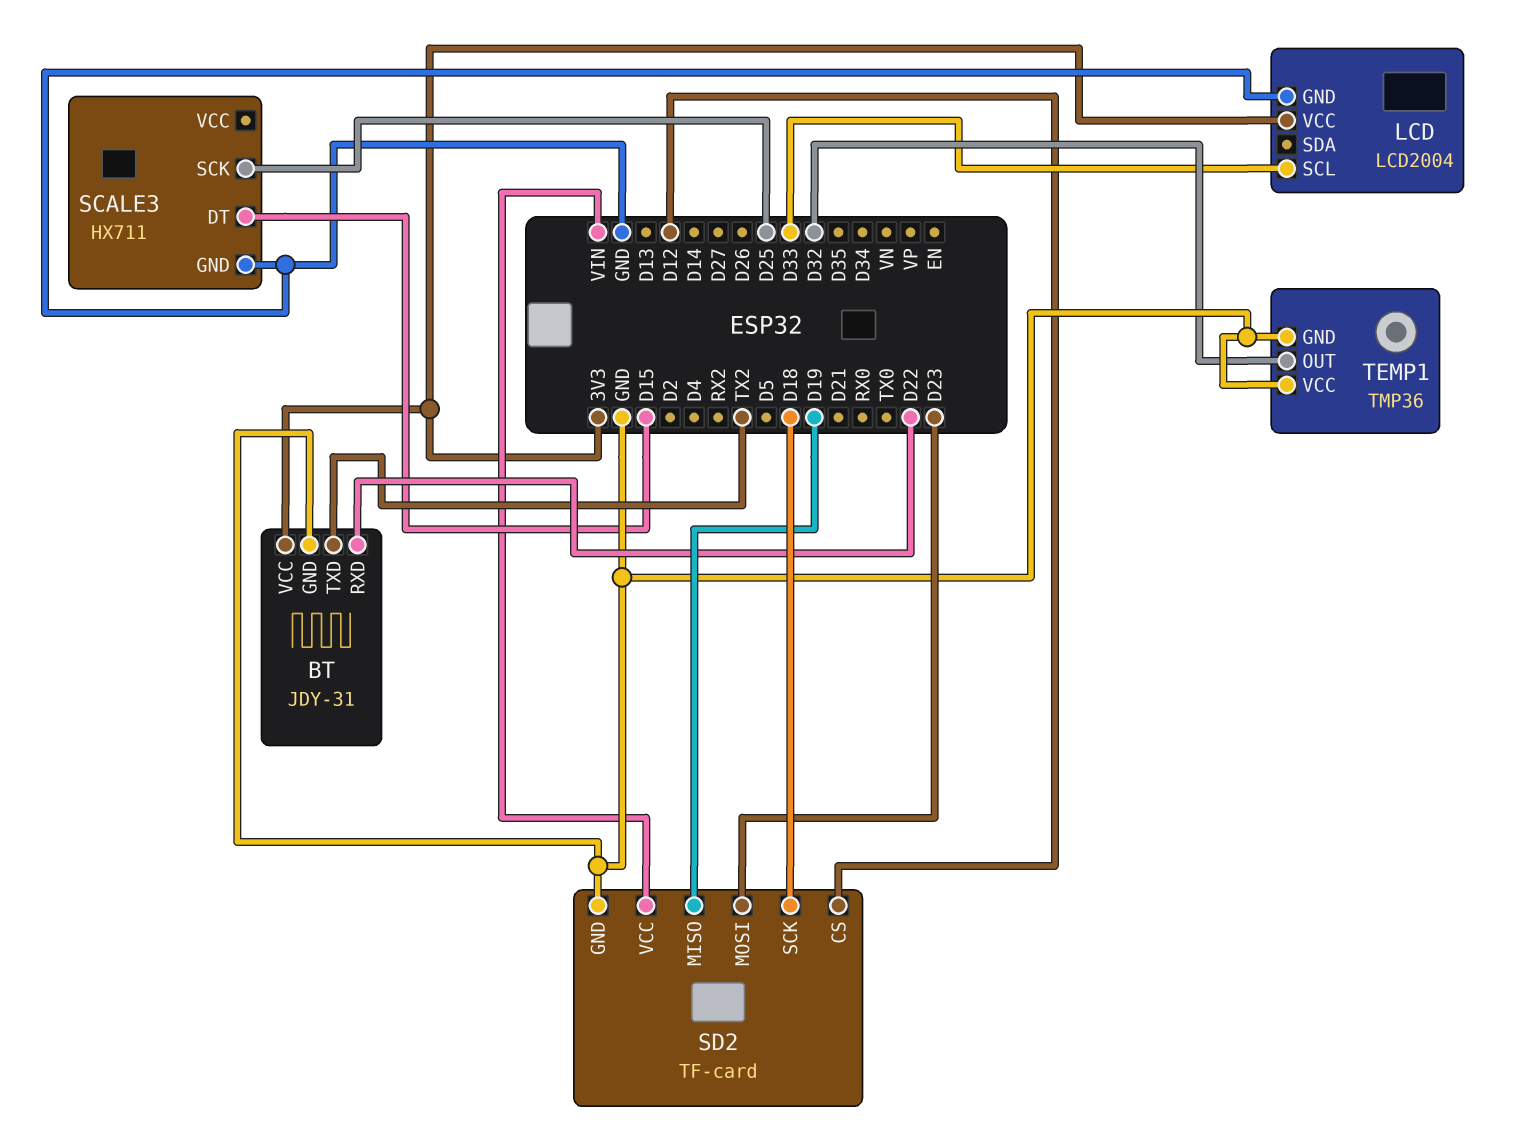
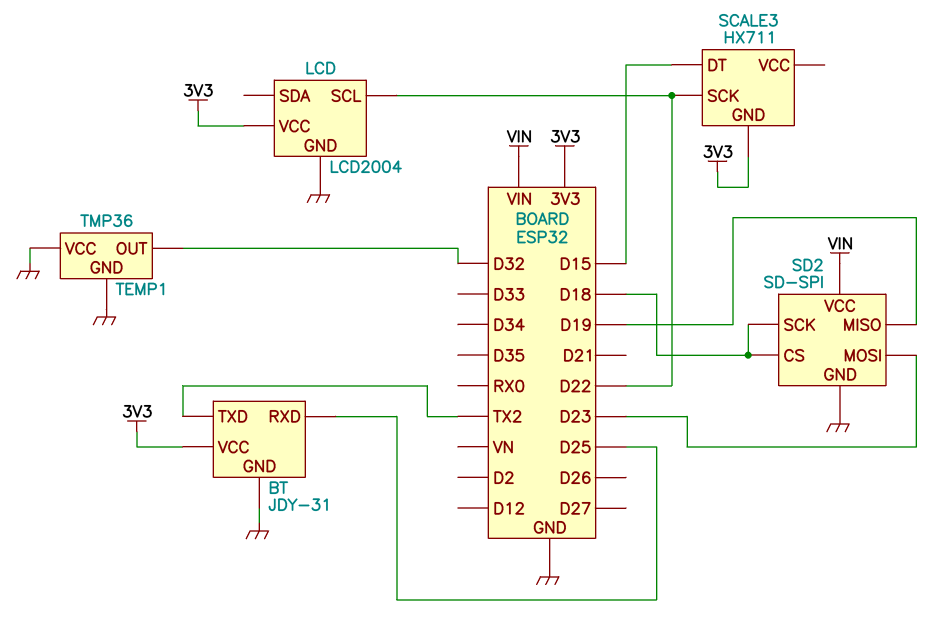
BT pin RXD: D22 -> D25
LCD pin SCL: D33 -> D22
SCALE3 pin GND: GND -> 3V3
SCALE3 pin SCK: D25 -> D22
SD2: TF-card -> SD-SPI
SD2 pin CS: D12 -> D18

